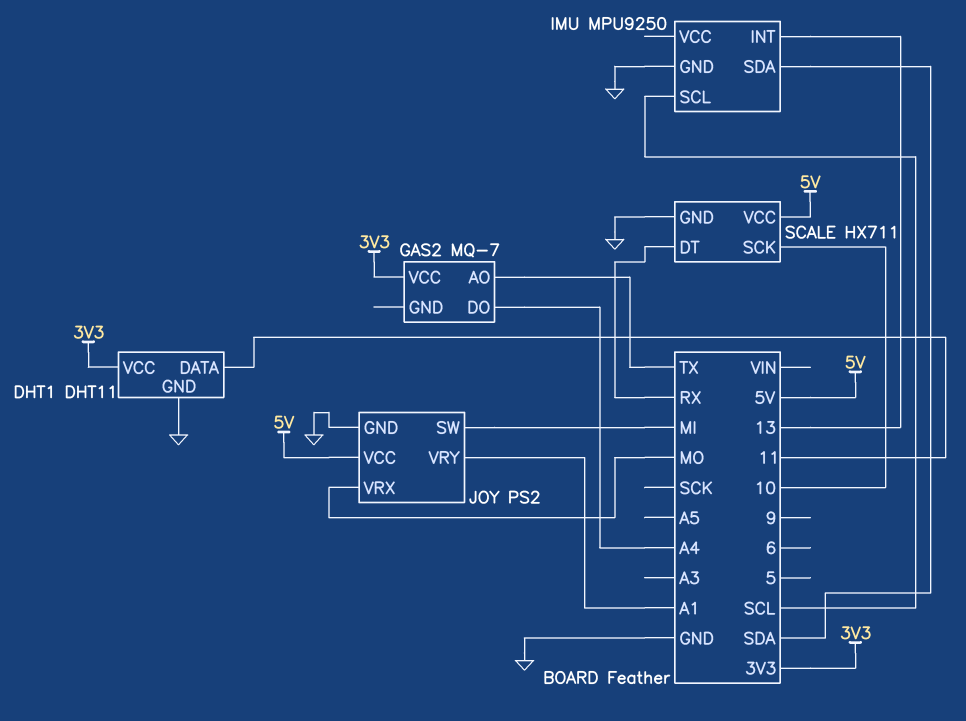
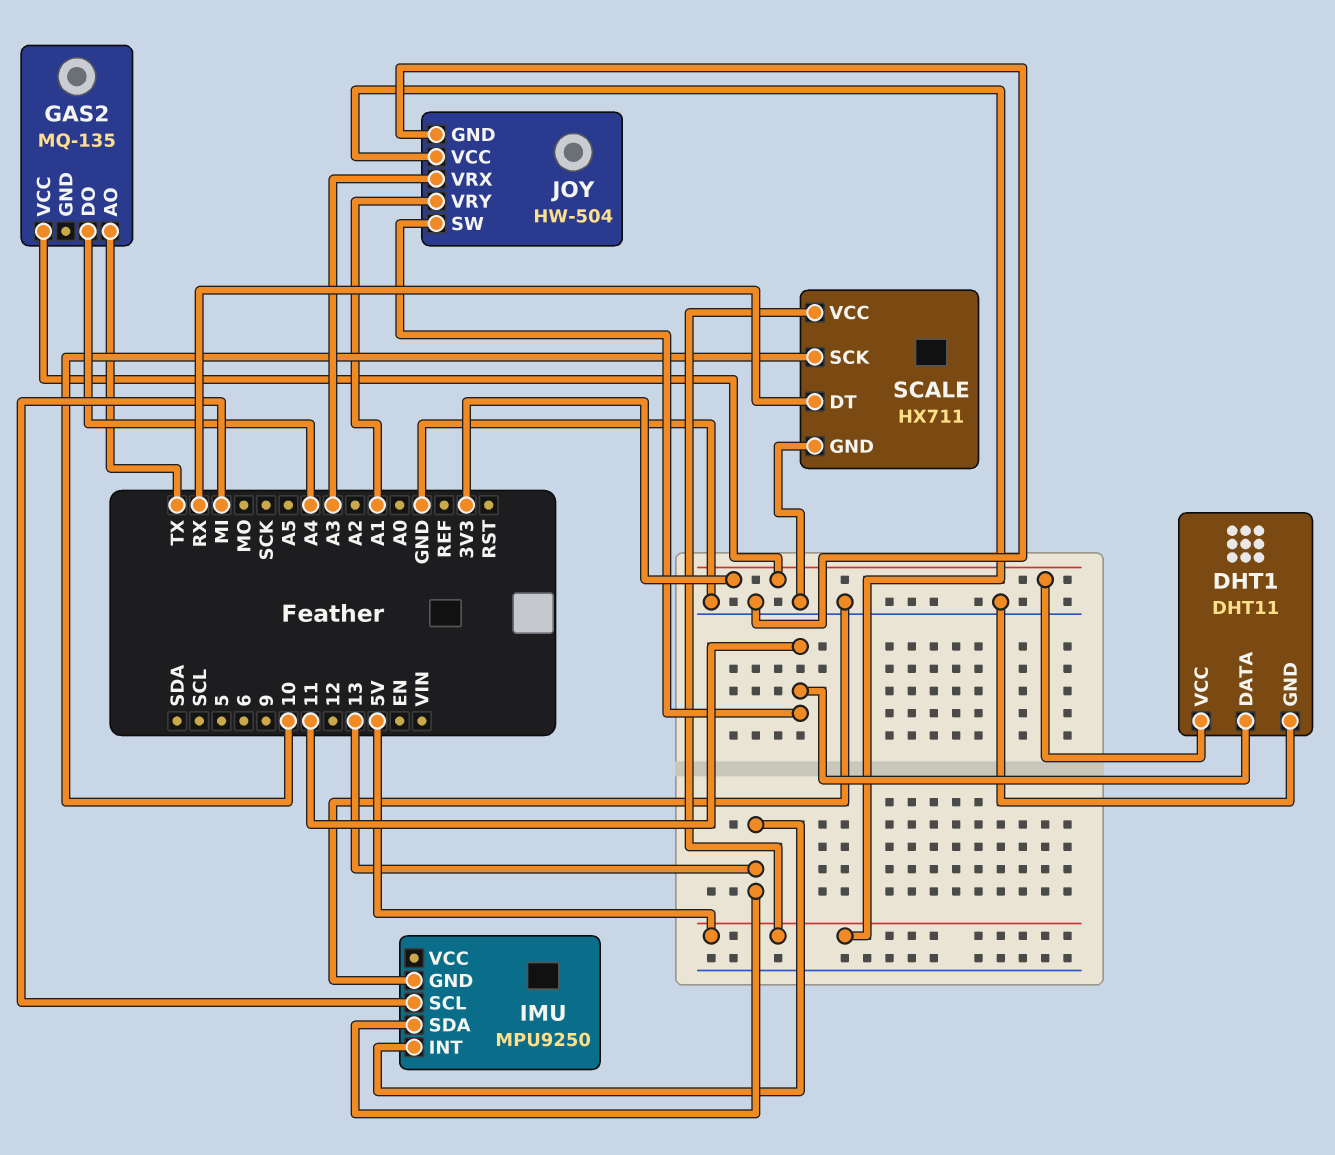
GAS2: MQ-7 -> MQ-135
IMU pin SCL: SCL -> MI
IMU pin SDA: SDA -> 13
JOY: PS2 -> HW-504
JOY pin SW: MI -> 11
JOY pin VRX: MO -> A3

